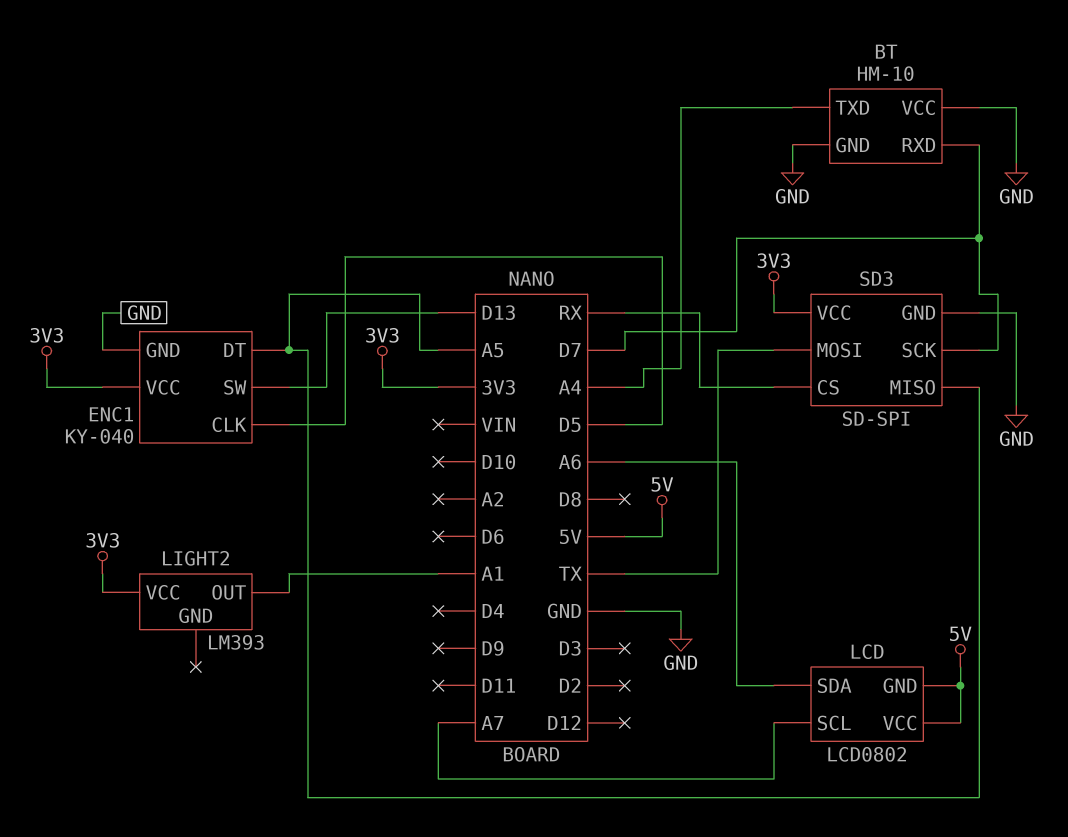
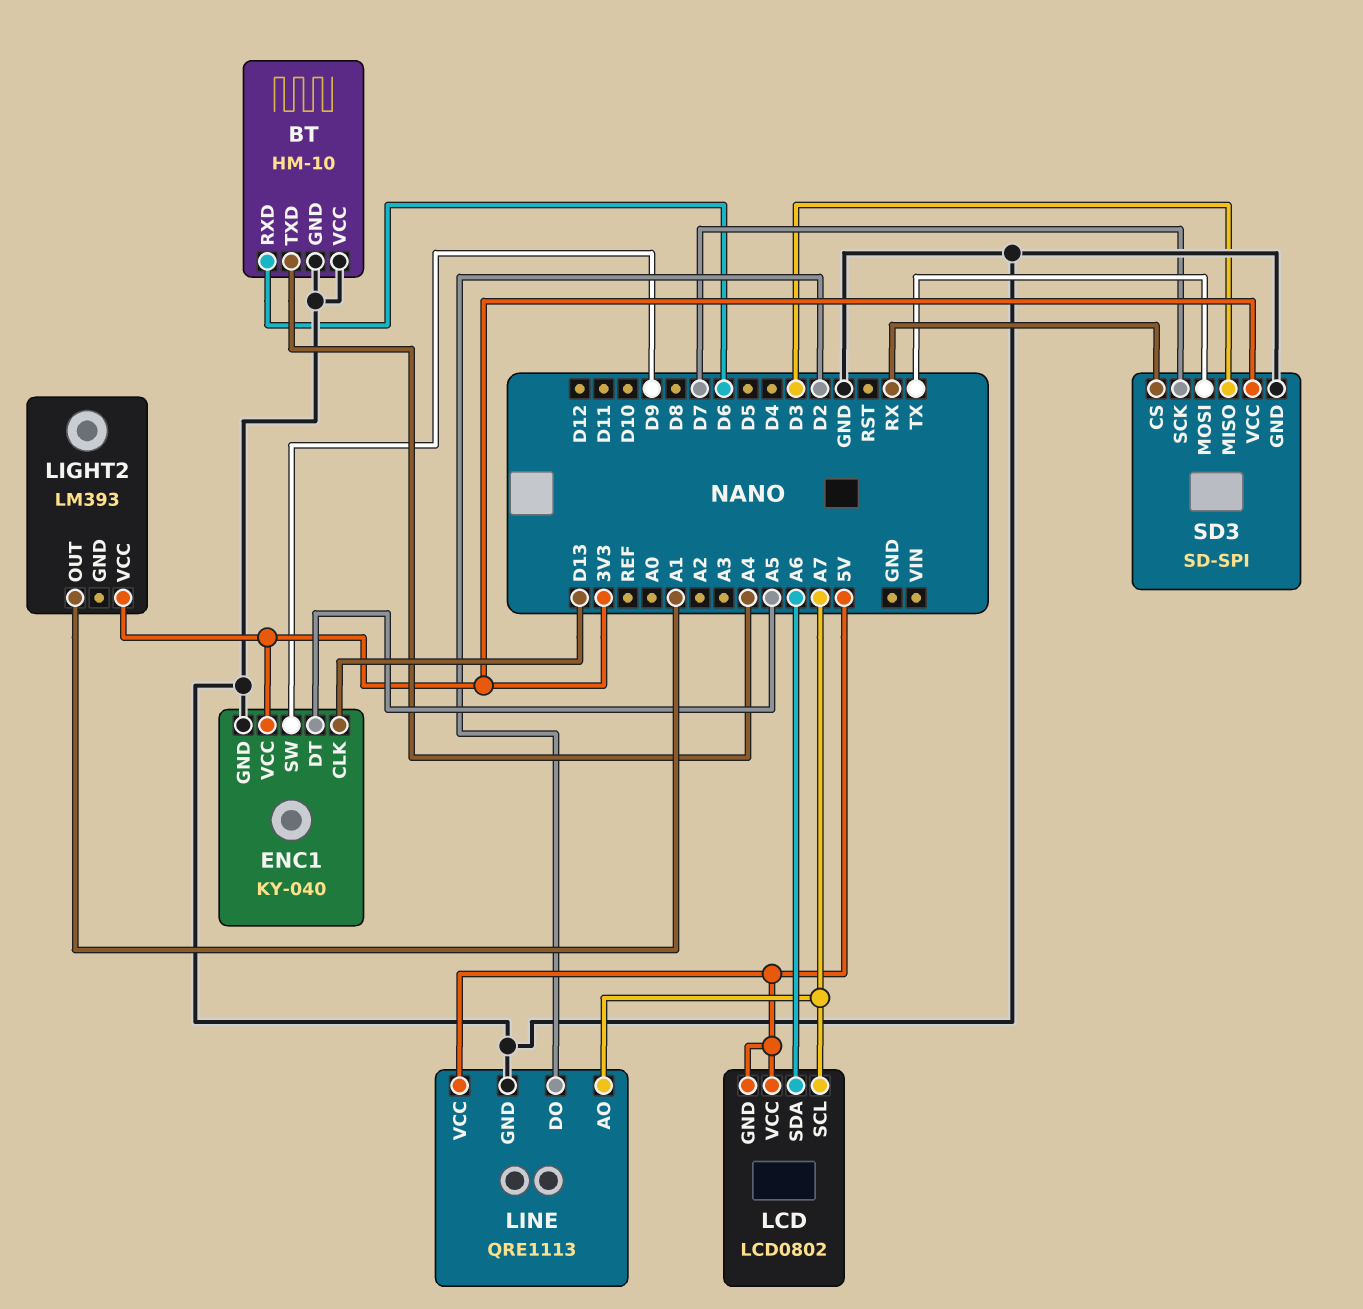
BT pin RXD: D7 -> D6
ENC1 pin CLK: D5 -> D13
ENC1 pin SW: D13 -> D9
LINE: none -> QRE1113
LINE pin AO: none -> A7
LINE pin DO: none -> D2
LINE pin GND: none -> GND
LINE pin VCC: none -> 5V
SD3 pin MISO: A5 -> D3

